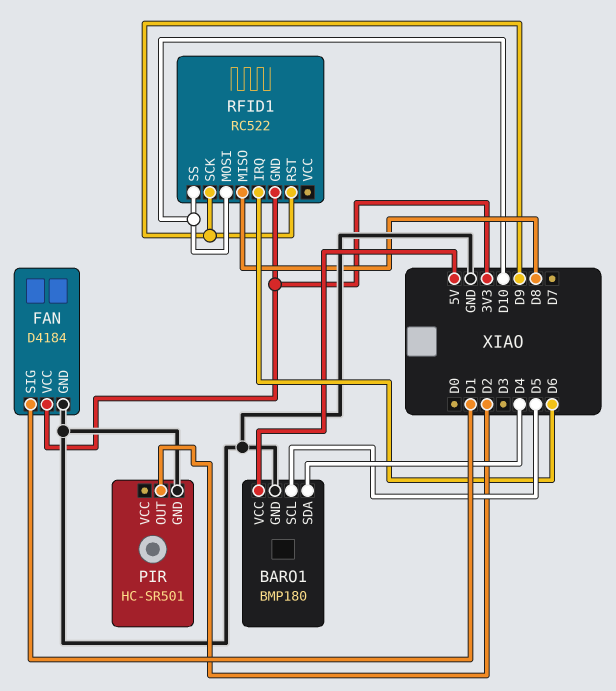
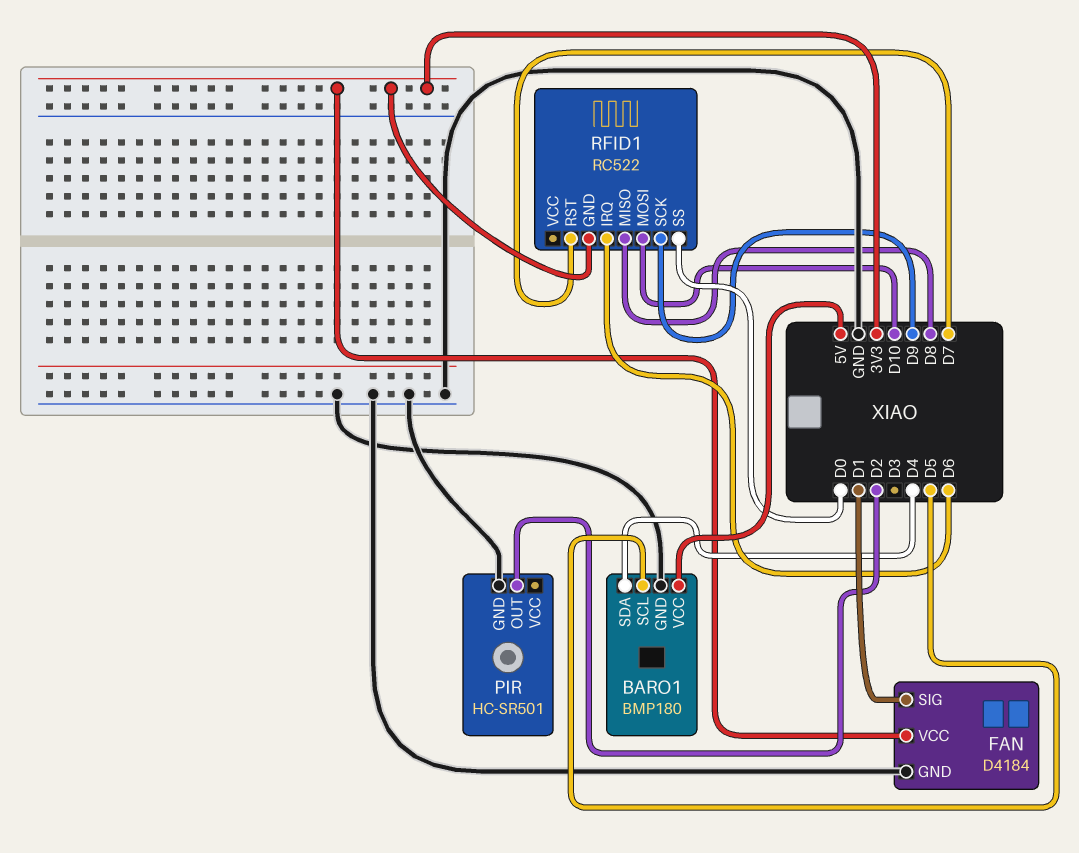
RFID1 pin RST: D9 -> D7
RFID1 pin SS: D10 -> D0

